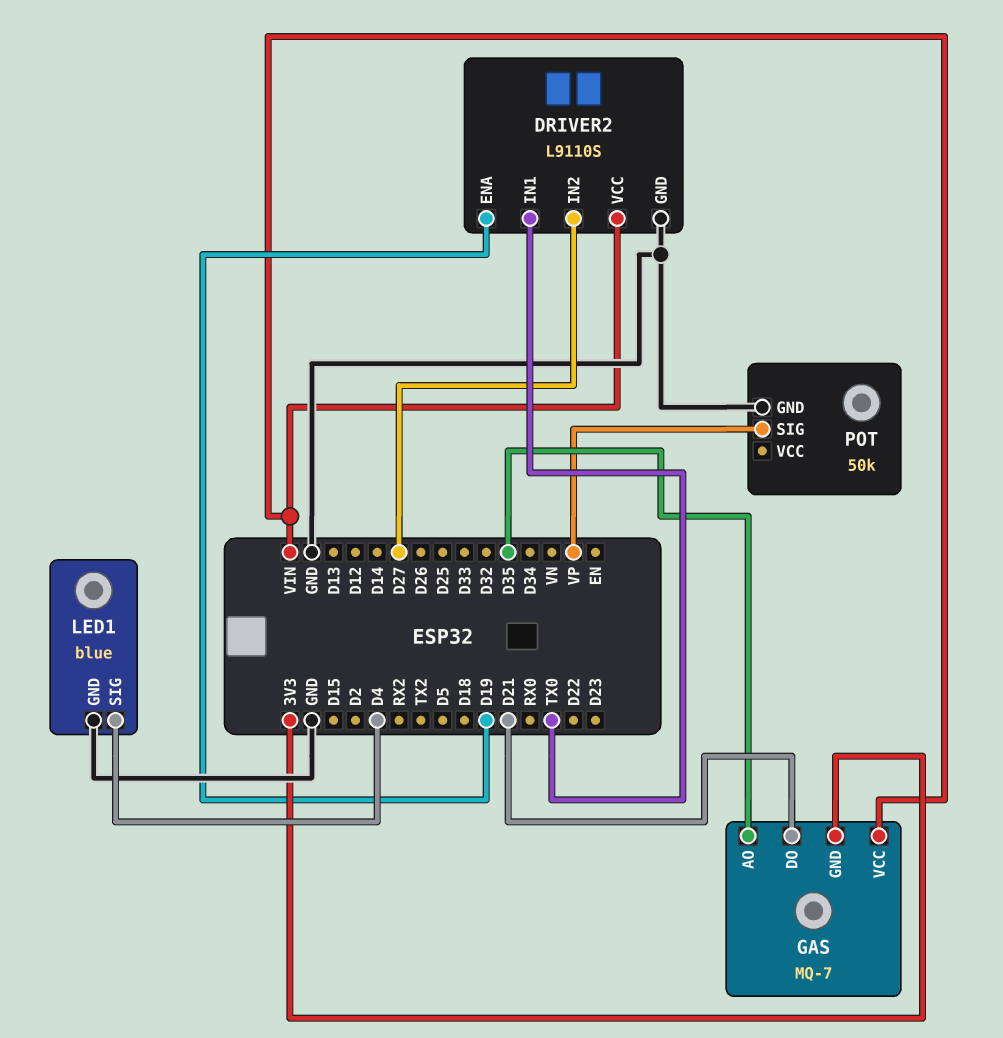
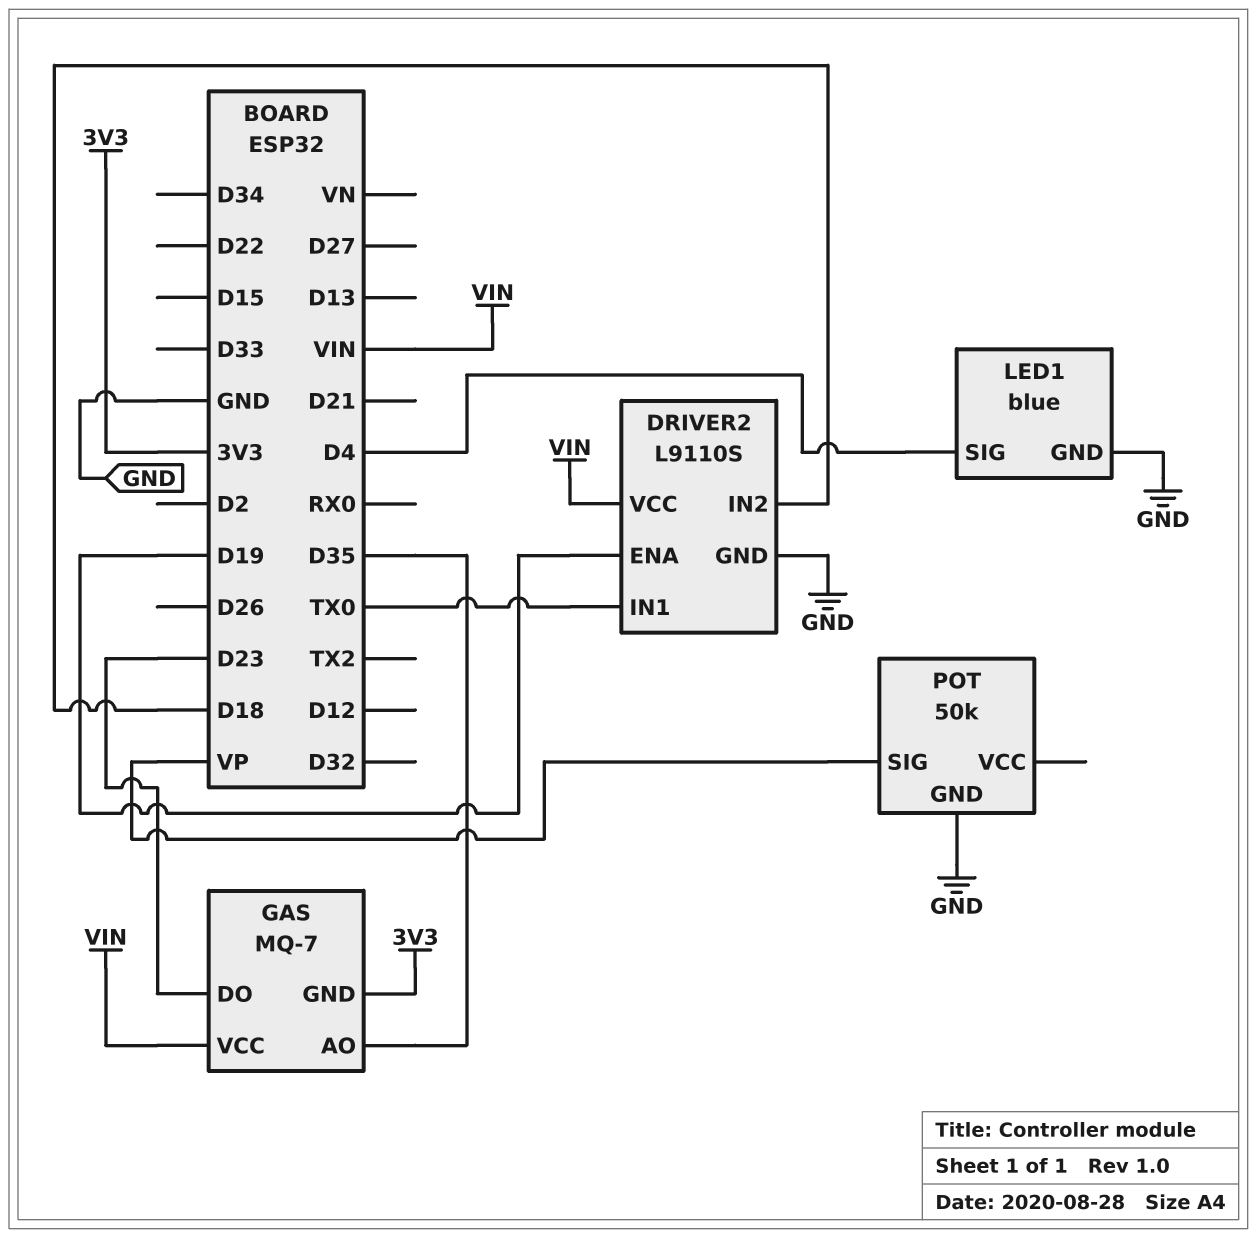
DRIVER2 pin IN2: D27 -> D18
GAS pin DO: D21 -> D23

